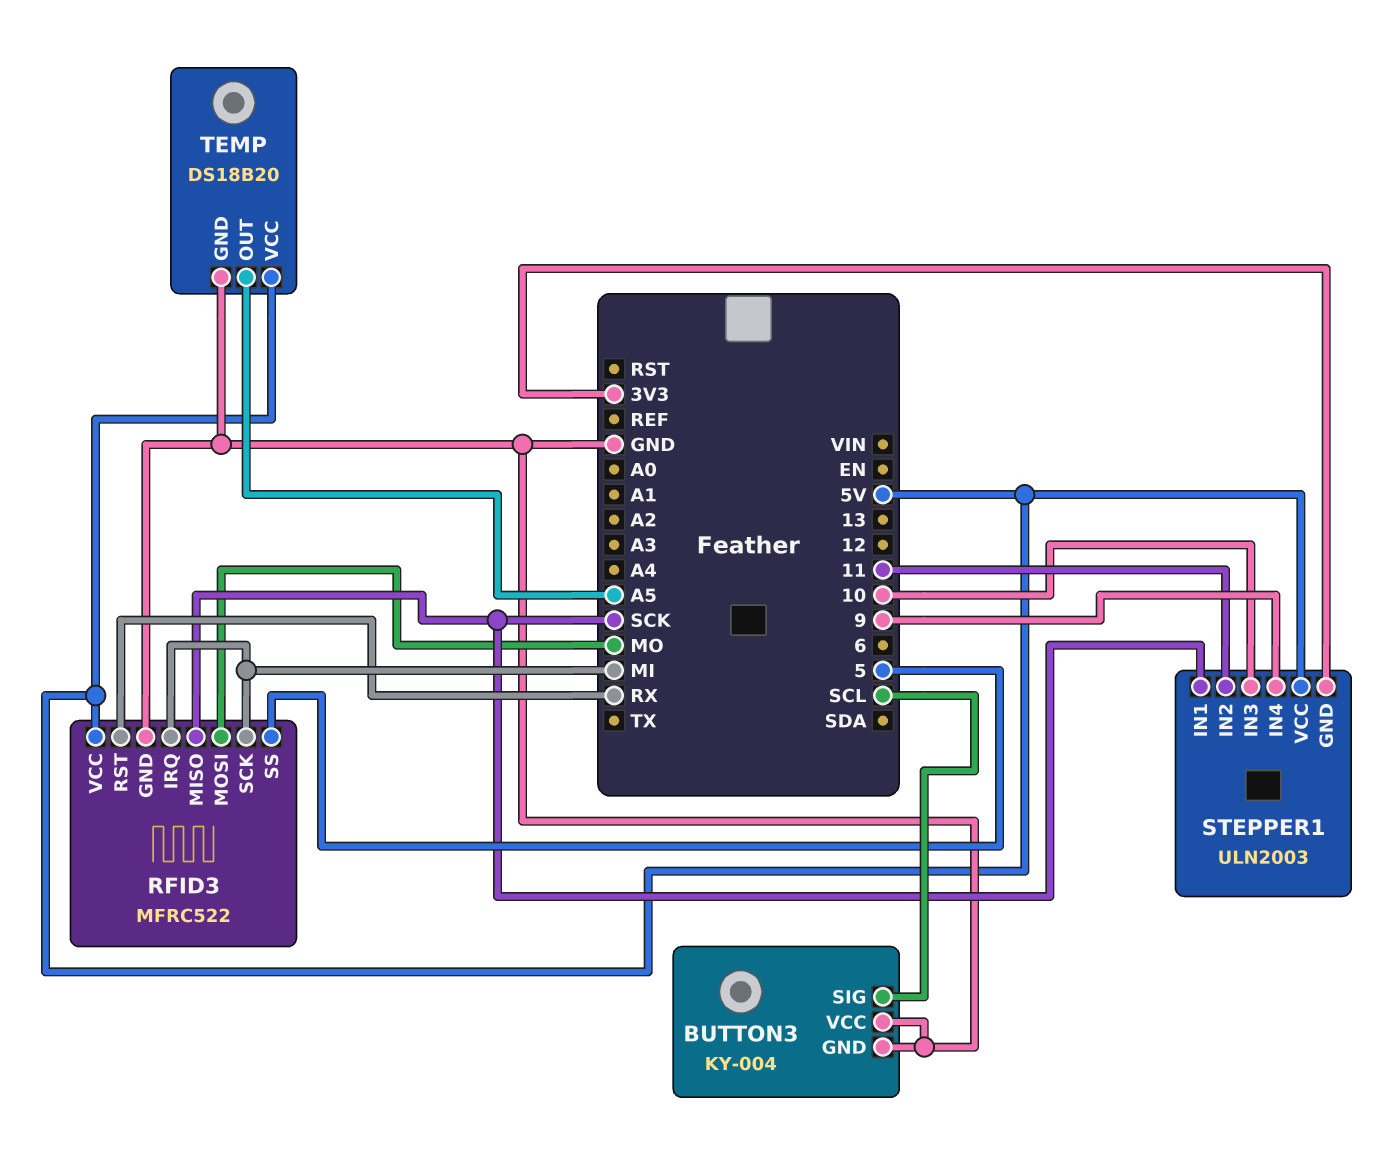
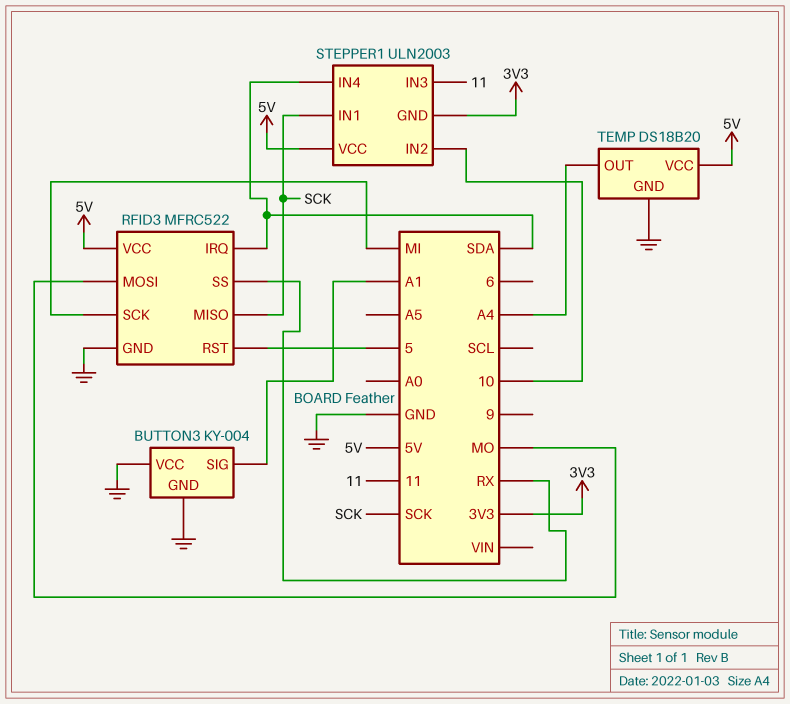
BUTTON3 pin SIG: SCL -> A1
RFID3 pin IRQ: MI -> SDA
RFID3 pin RST: RX -> 5
RFID3 pin SS: 5 -> RX
STEPPER1 pin IN2: 11 -> 10
STEPPER1 pin IN3: 10 -> 11
STEPPER1 pin IN4: 9 -> SDA
TEMP pin OUT: A5 -> A4

